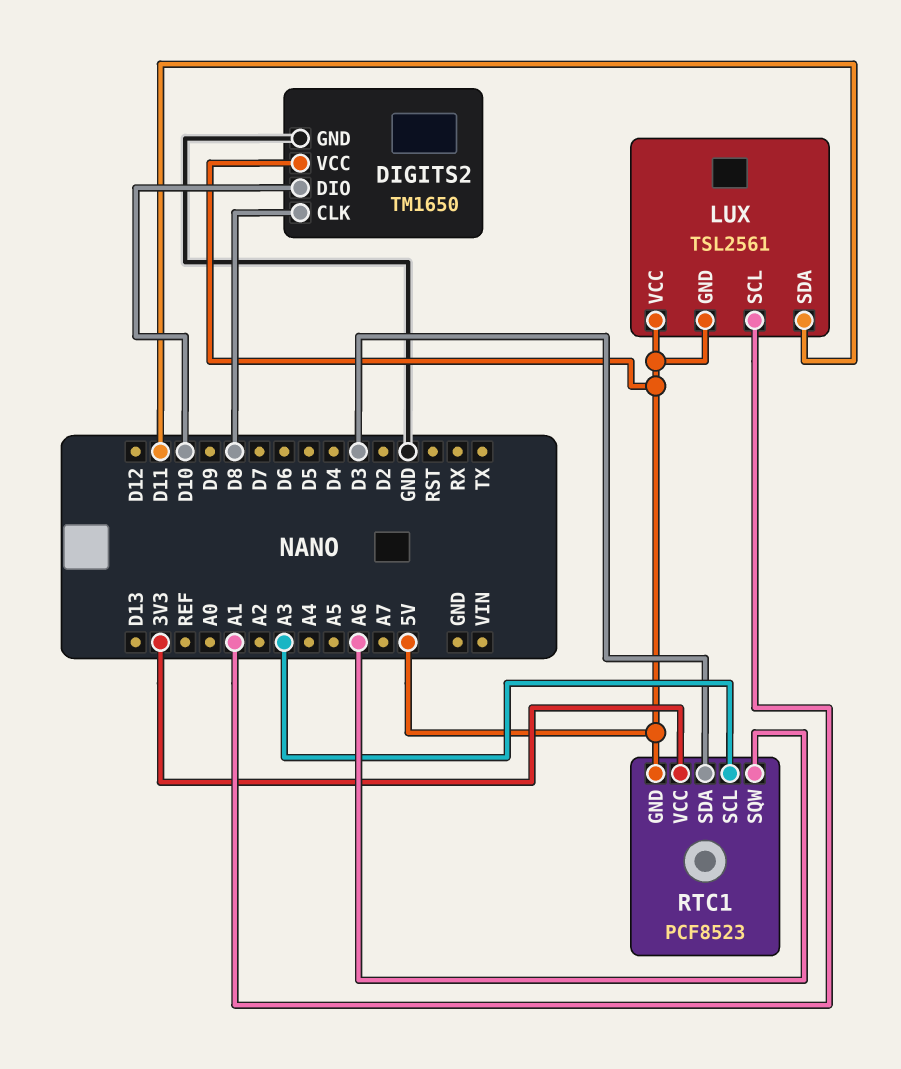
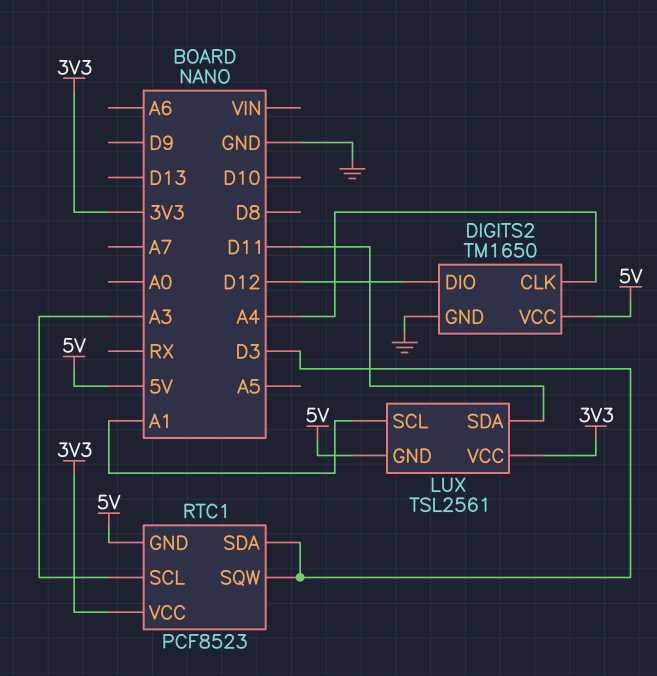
DIGITS2 pin CLK: D8 -> A4
DIGITS2 pin DIO: D10 -> D12
LUX pin VCC: 5V -> 3V3
RTC1 pin SQW: A6 -> D3

